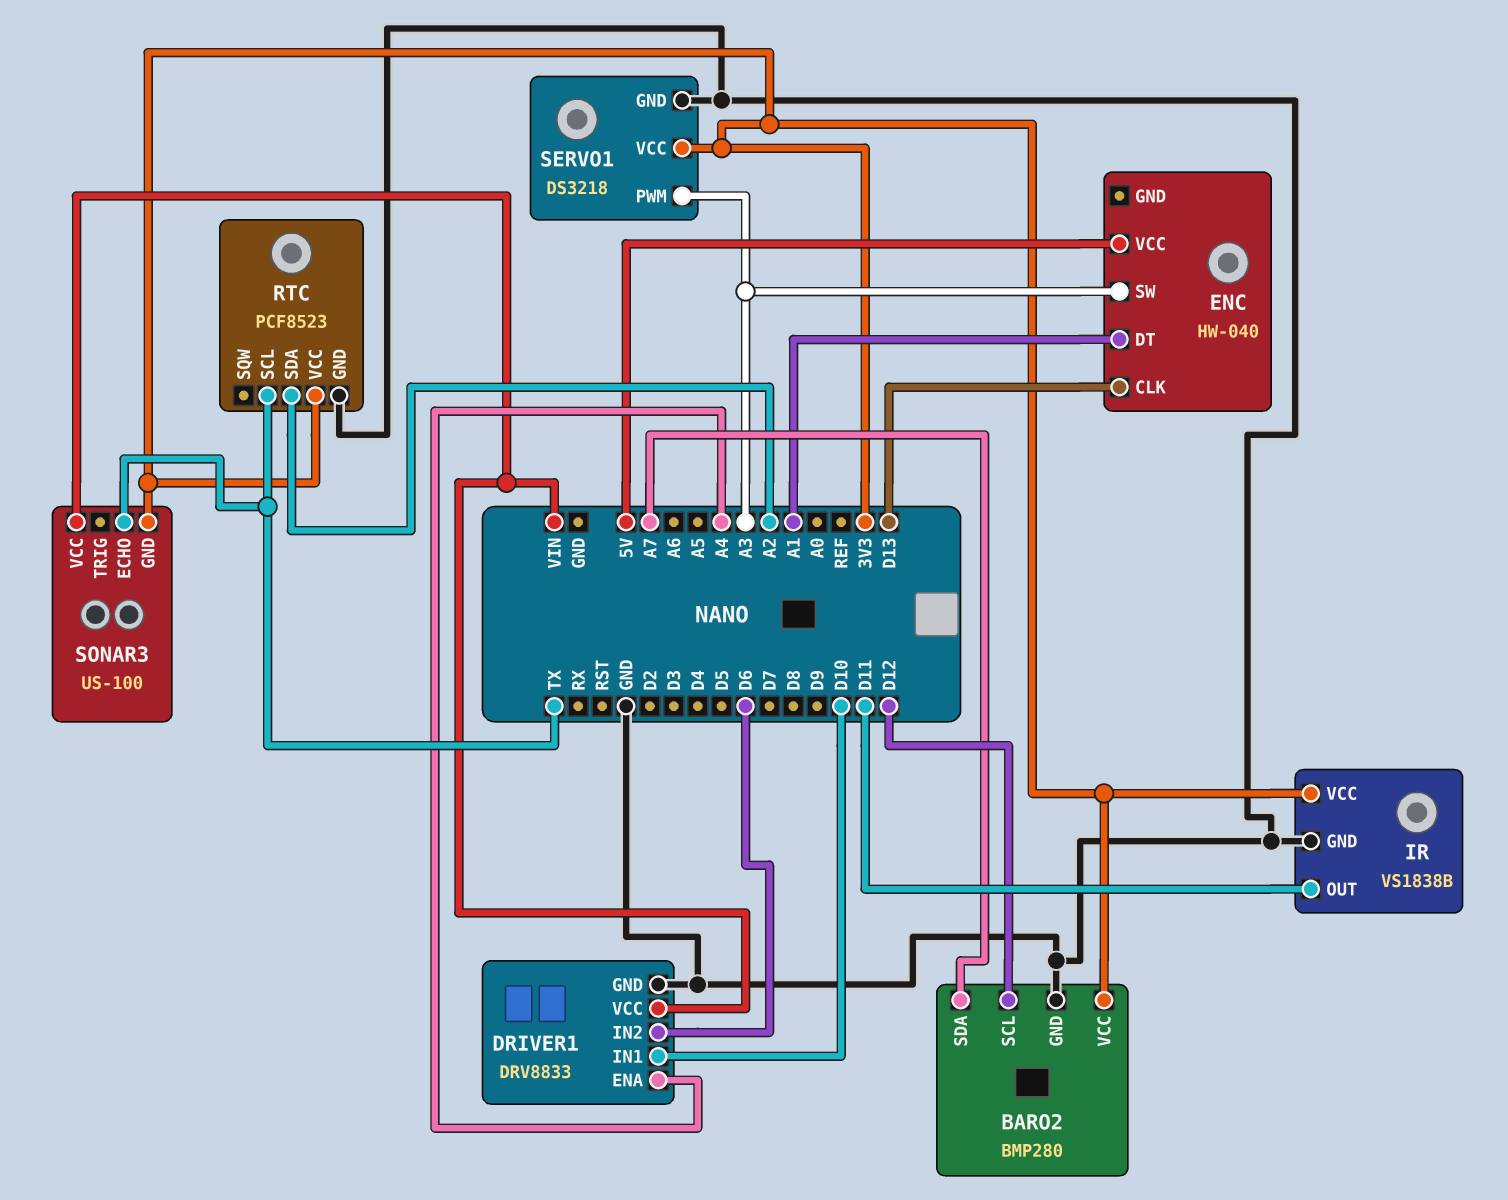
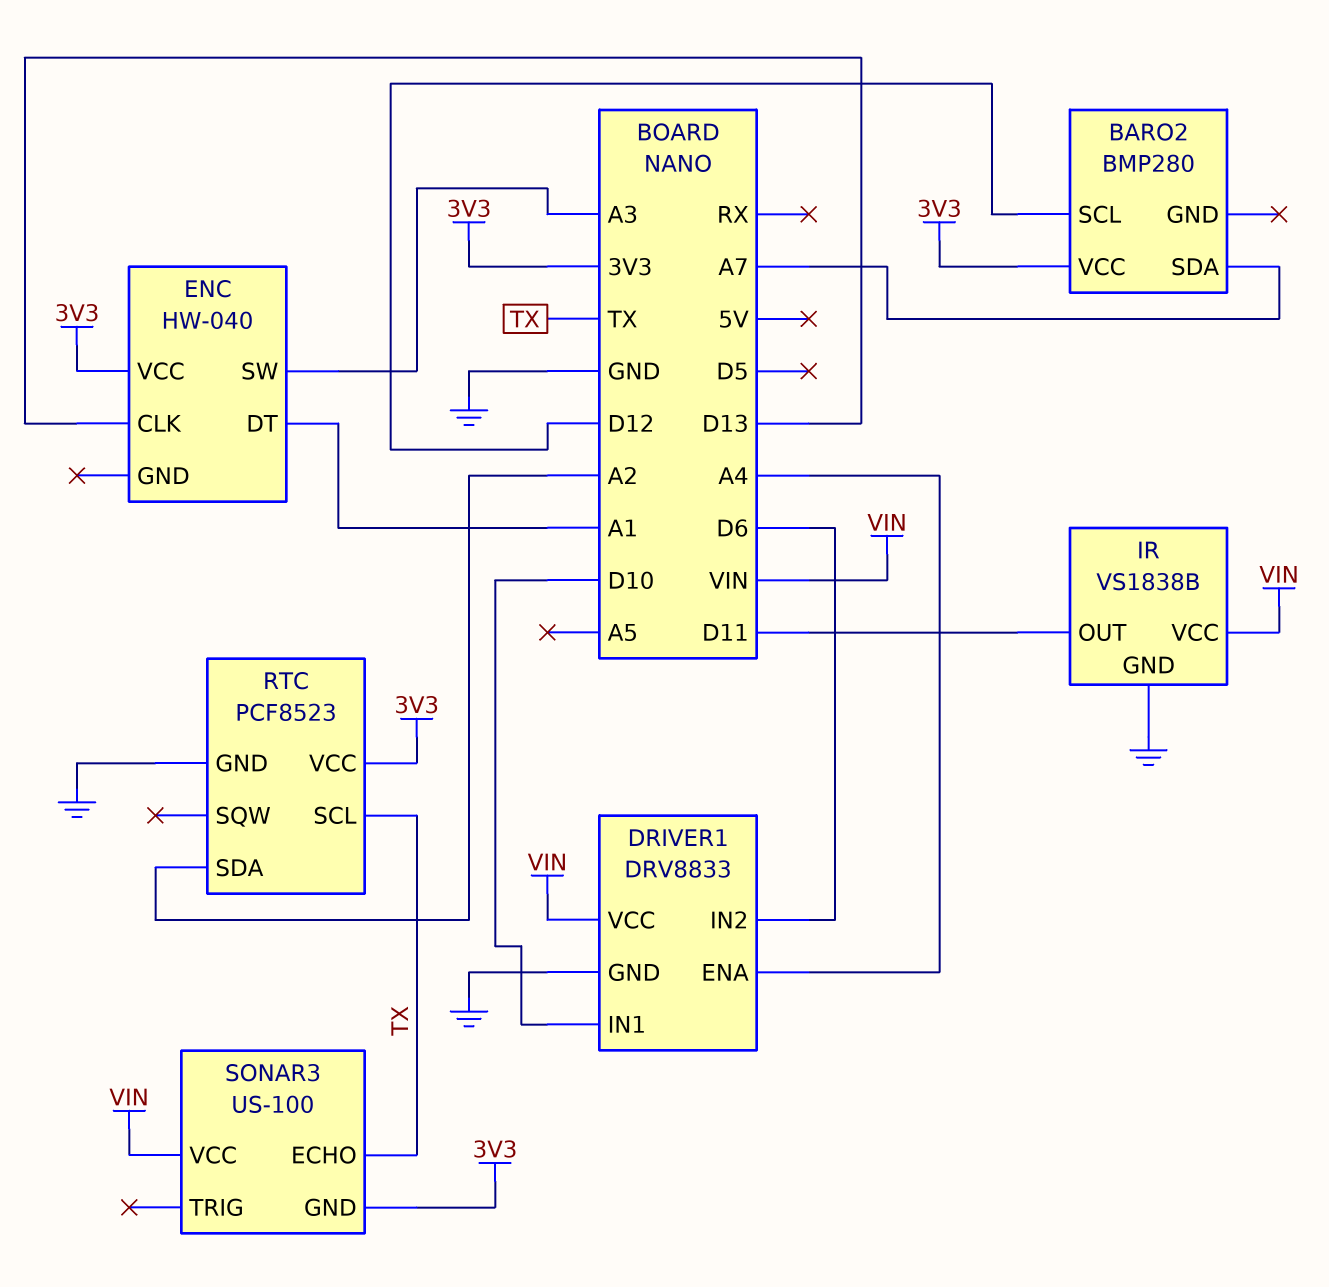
BARO2 pin GND: GND -> none
ENC pin VCC: 5V -> 3V3
IR pin VCC: 3V3 -> VIN
SERVO1: DS3218 -> none
SERVO1 pin GND: GND -> none
SERVO1 pin PWM: A3 -> none
SERVO1 pin VCC: 3V3 -> none

